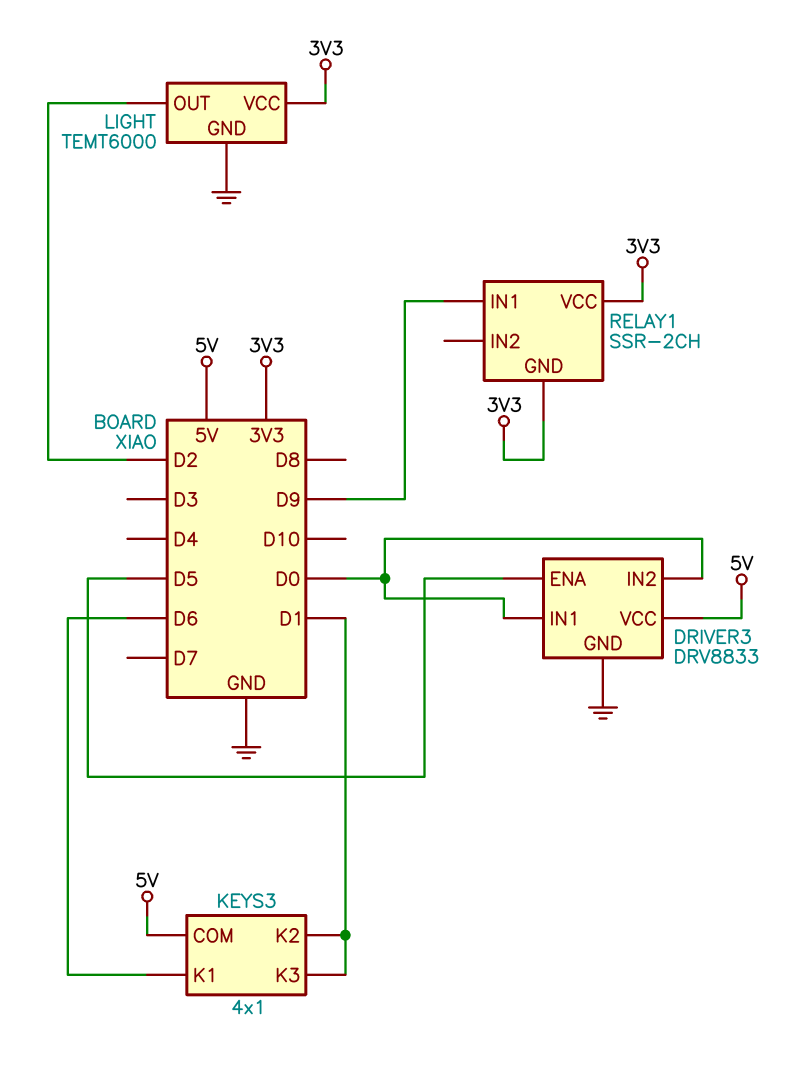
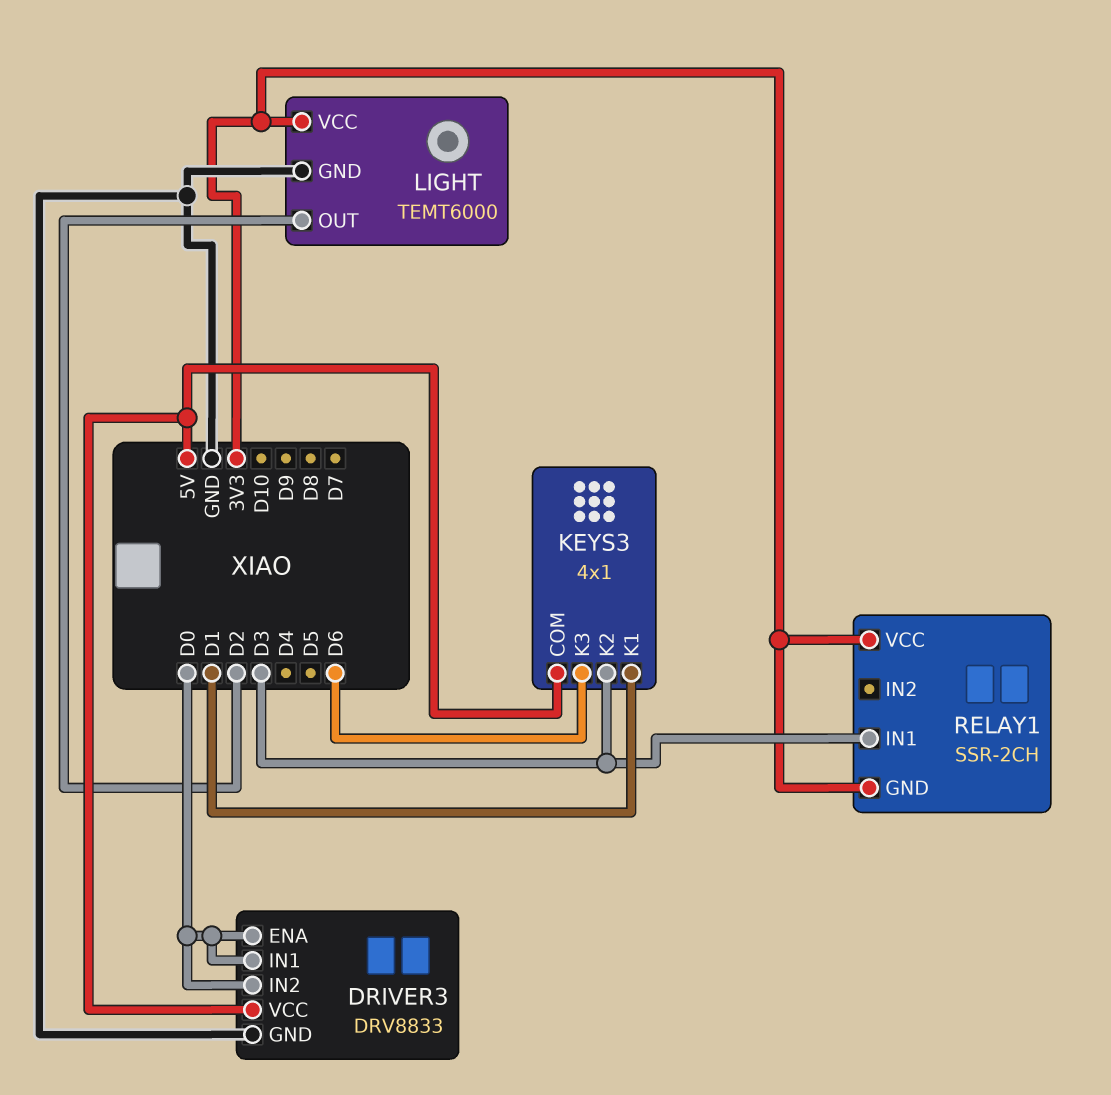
DRIVER3 pin ENA: D5 -> D0
KEYS3 pin K1: D6 -> D1
KEYS3 pin K2: D1 -> D3
KEYS3 pin K3: D1 -> D6
RELAY1 pin IN1: D9 -> D3

